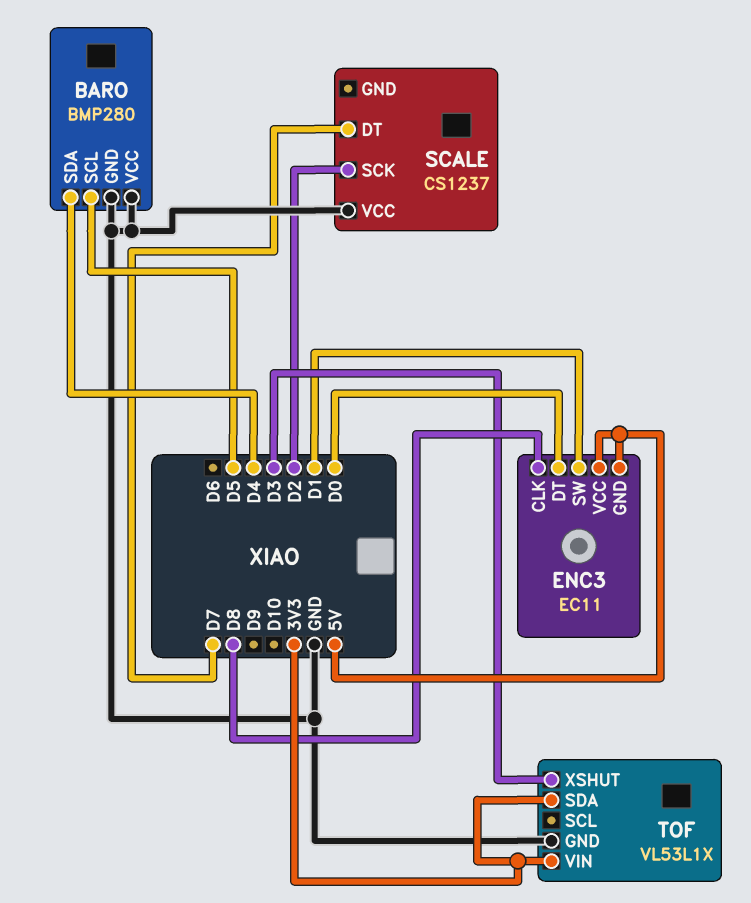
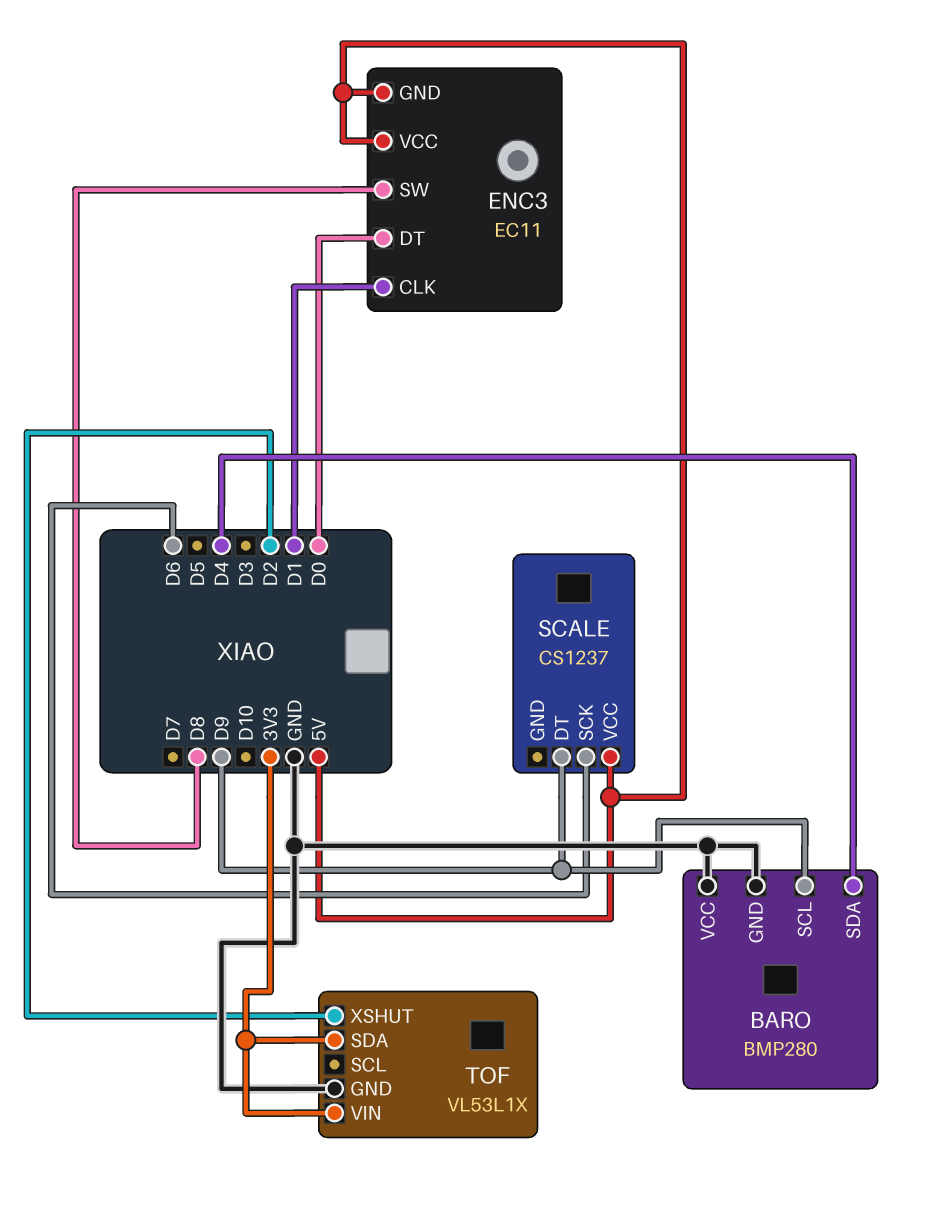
BARO pin SCL: D5 -> D9
ENC3 pin CLK: D8 -> D1
ENC3 pin SW: D1 -> D8
SCALE pin DT: D7 -> D9
SCALE pin SCK: D2 -> D6
SCALE pin VCC: GND -> 5V
TOF pin XSHUT: D3 -> D2

